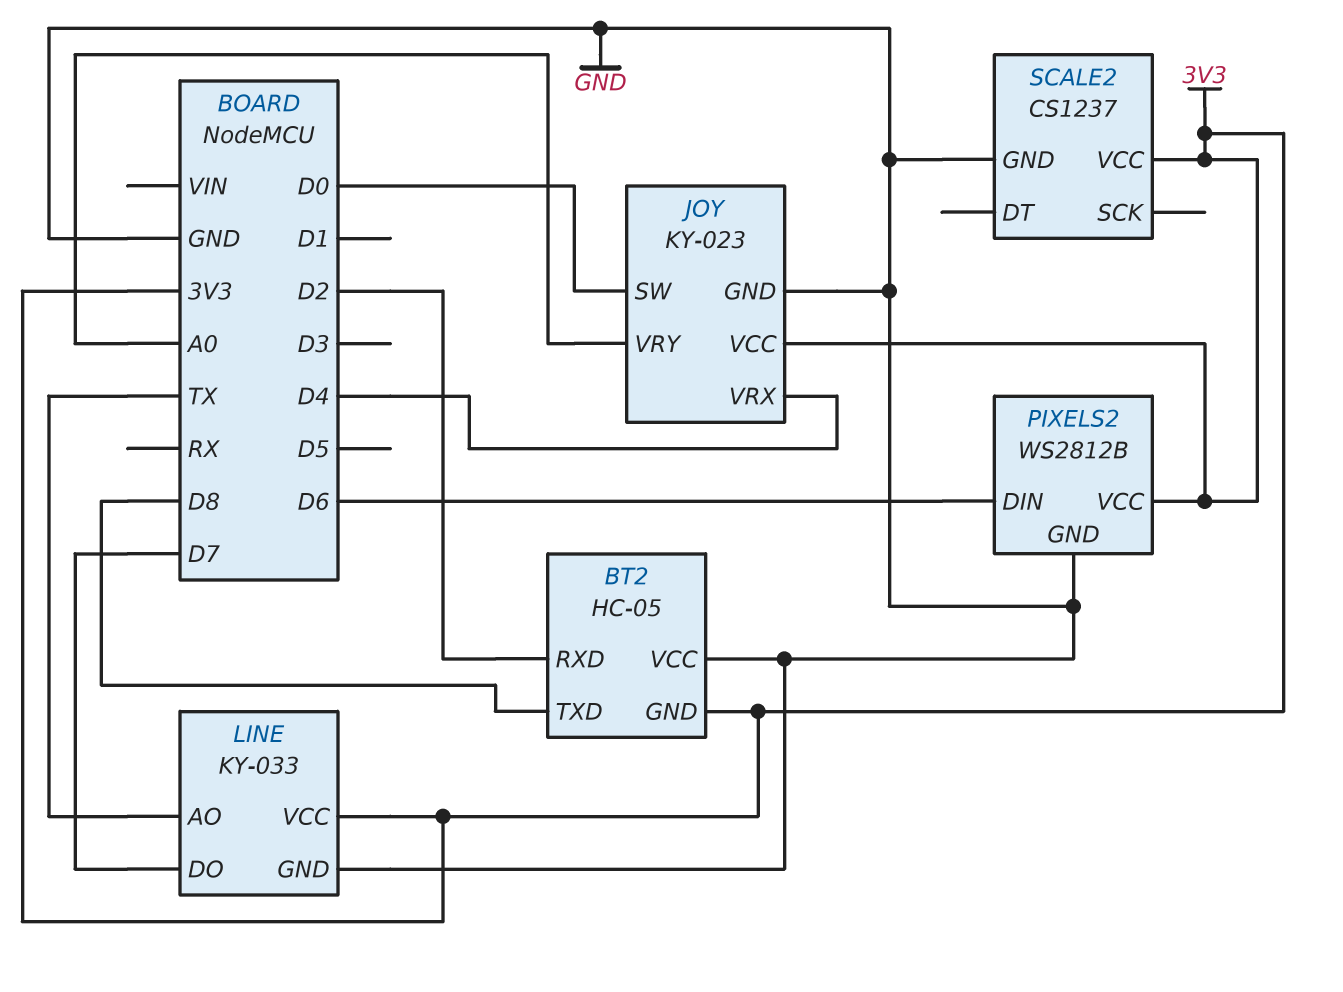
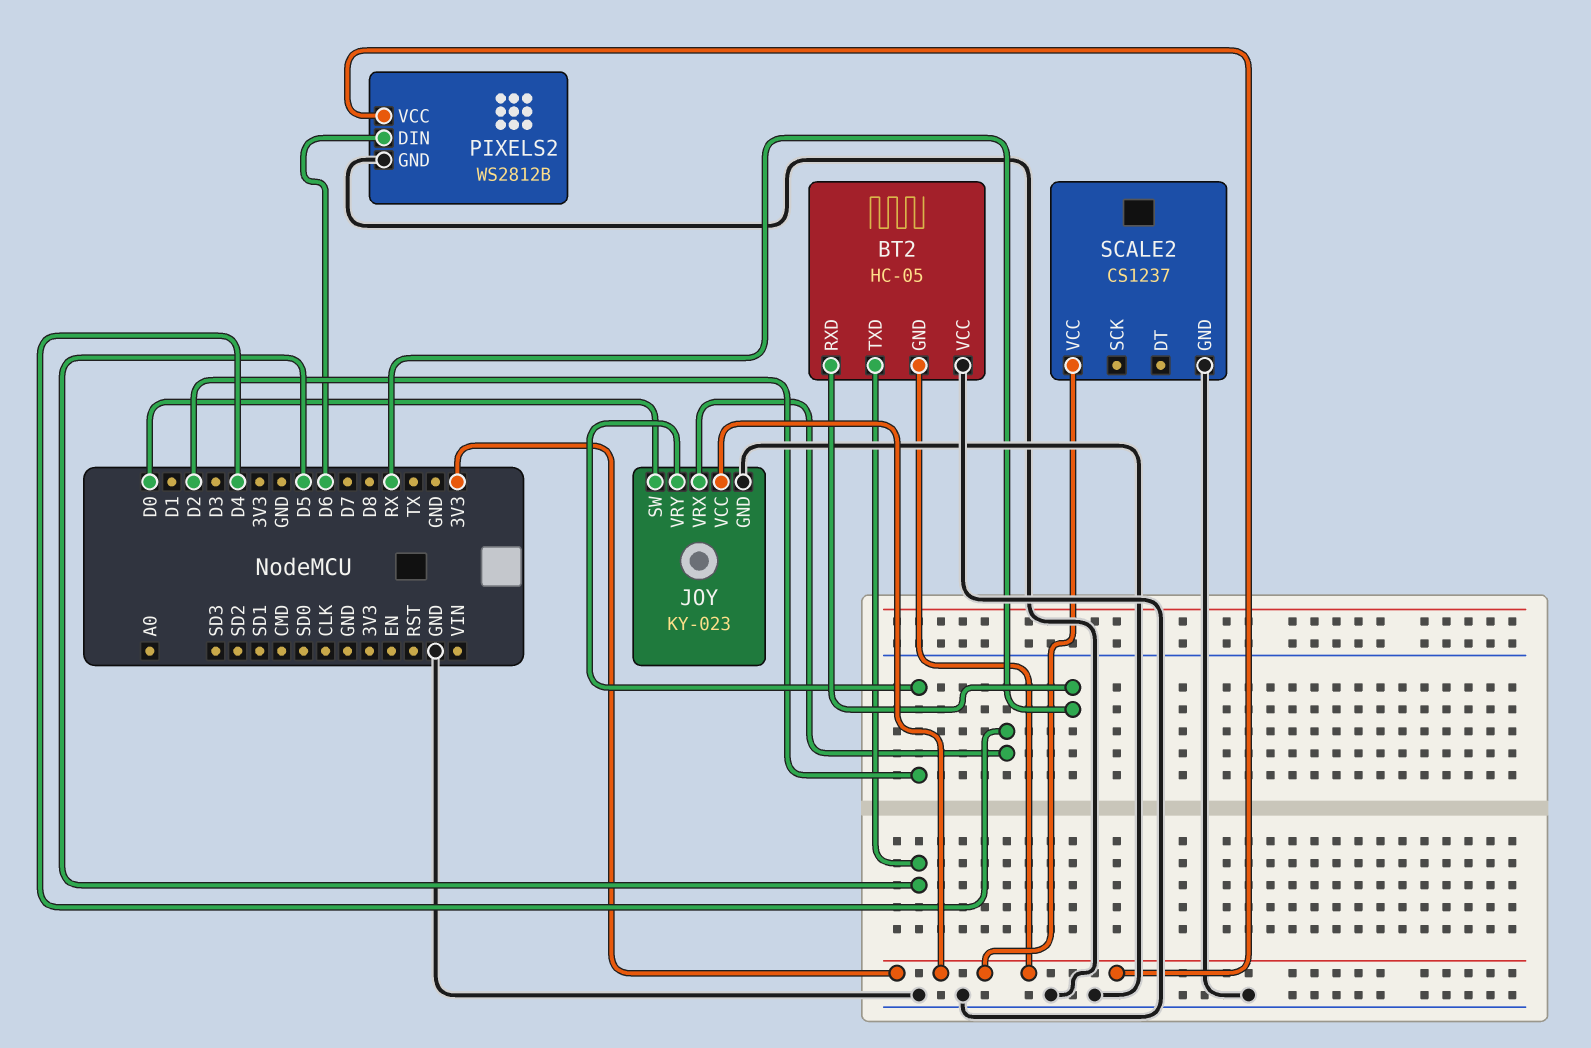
BT2 pin RXD: D2 -> RX
BT2 pin TXD: D8 -> D5
JOY pin VRY: A0 -> D2
LINE: KY-033 -> none
LINE pin AO: TX -> none
LINE pin DO: D7 -> none
LINE pin GND: GND -> none
LINE pin VCC: 3V3 -> none

